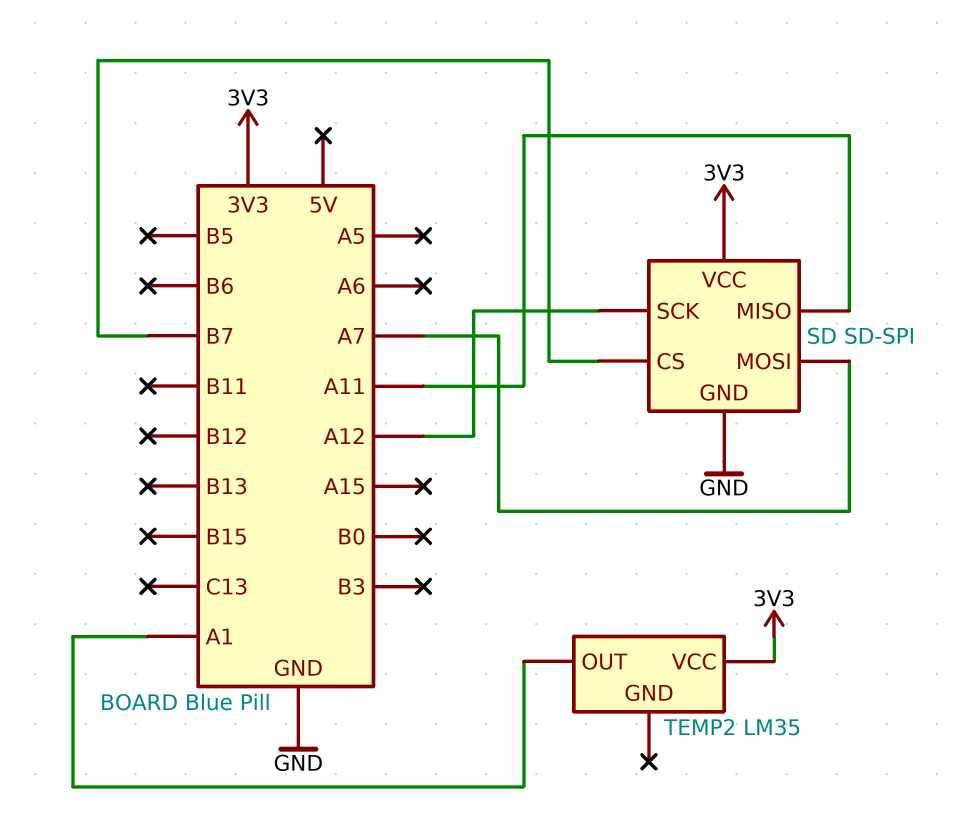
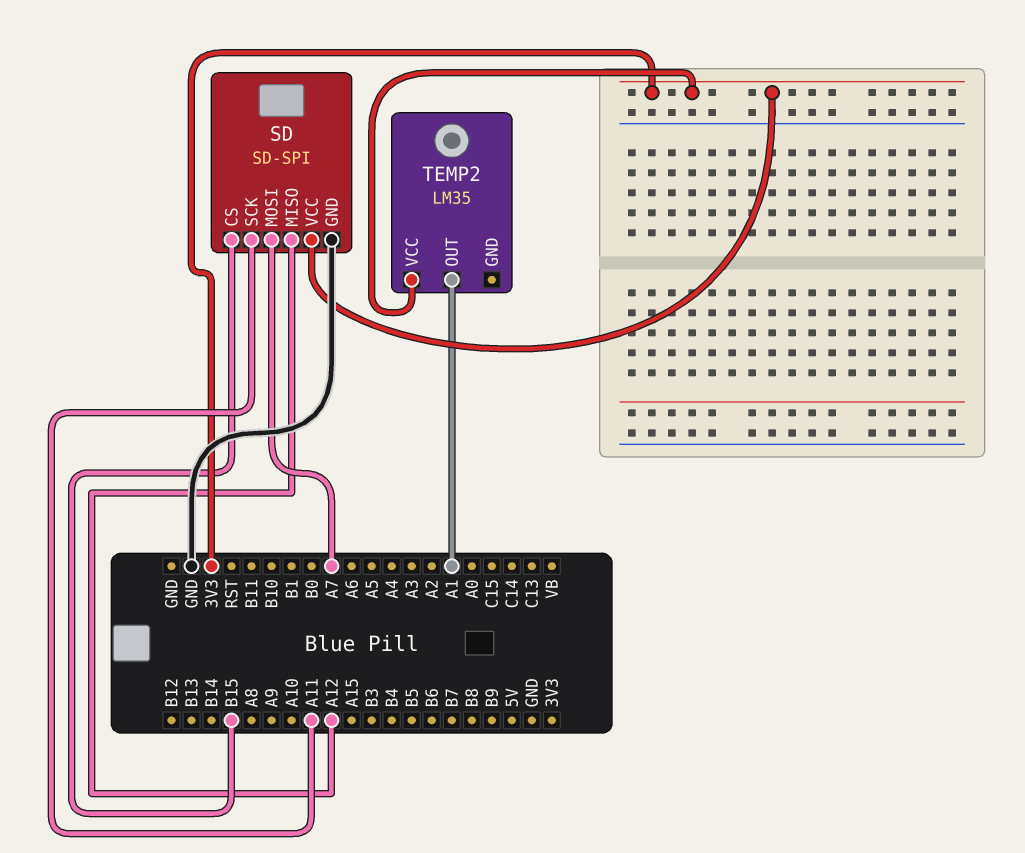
SD pin CS: B7 -> B15
SD pin MISO: A11 -> A12
SD pin SCK: A12 -> A11

